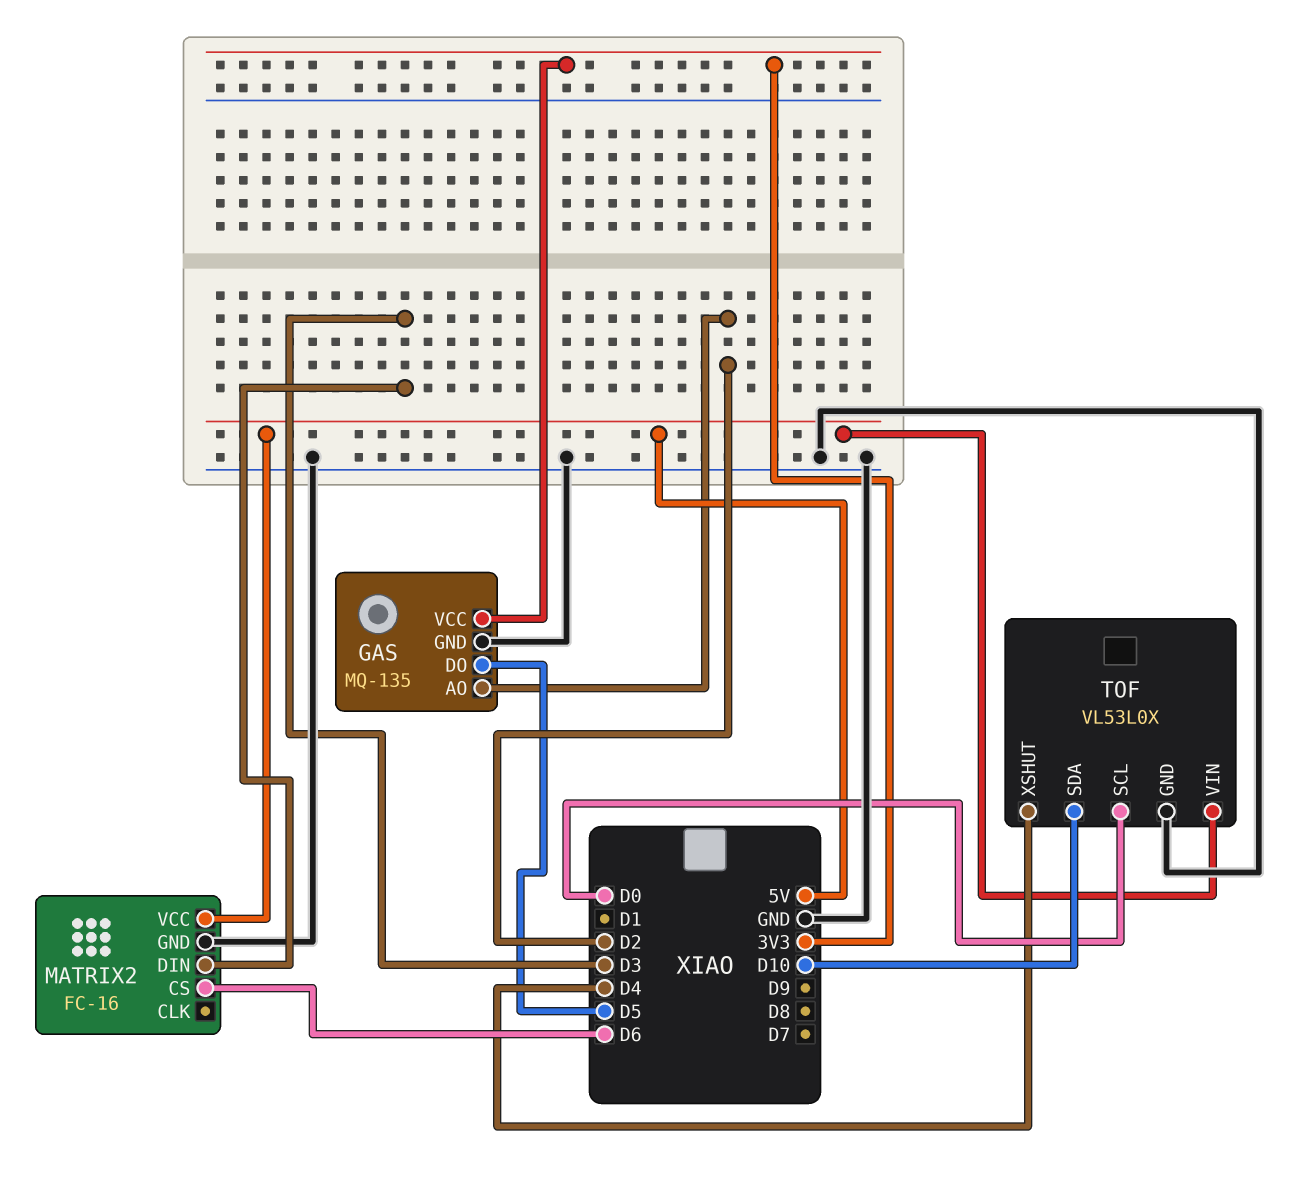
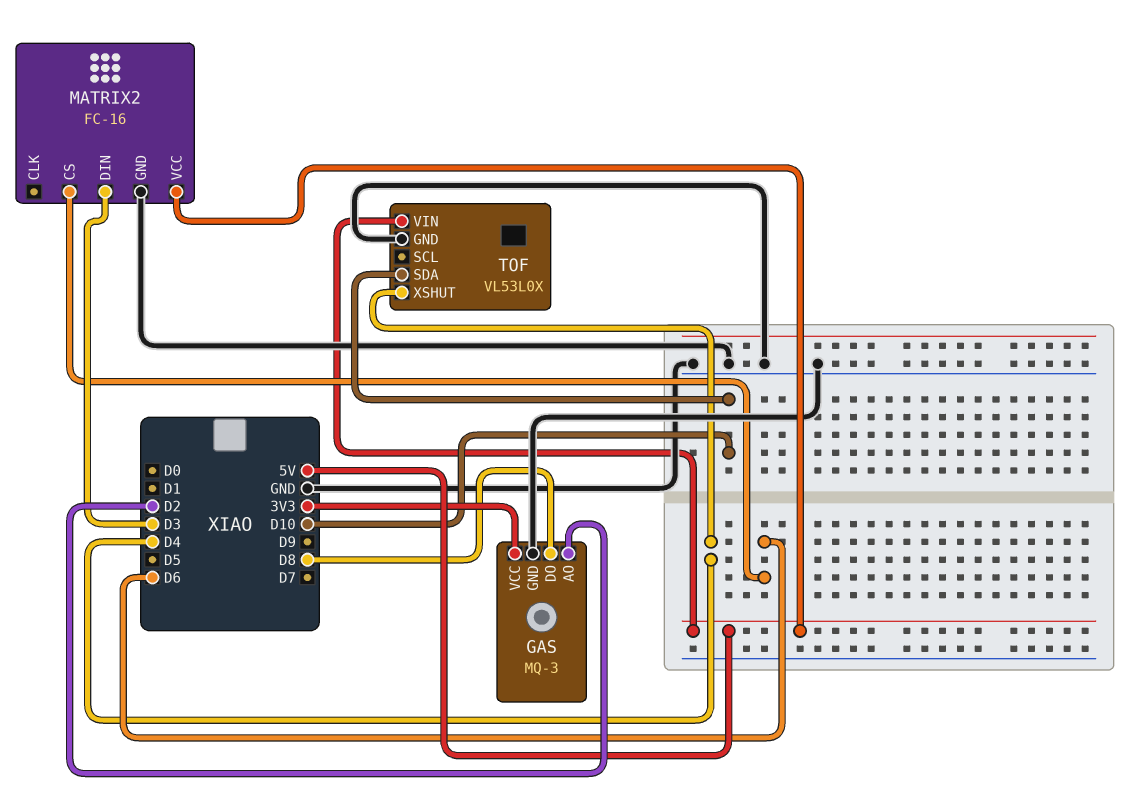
GAS: MQ-135 -> MQ-3
GAS pin DO: D5 -> D8
TOF pin SCL: D0 -> none

